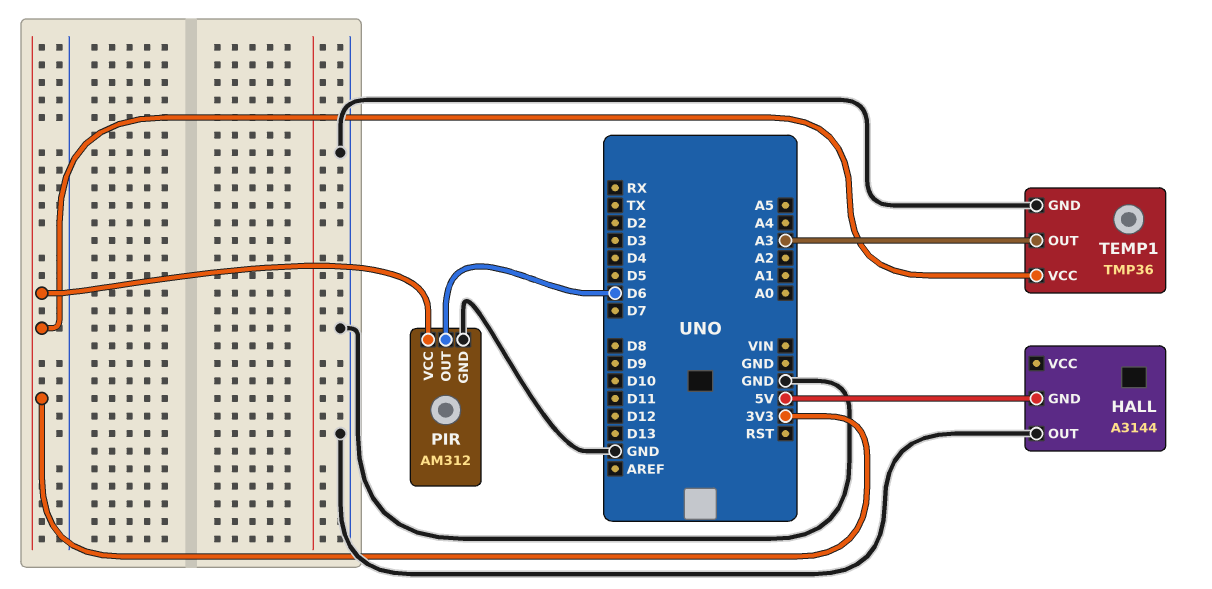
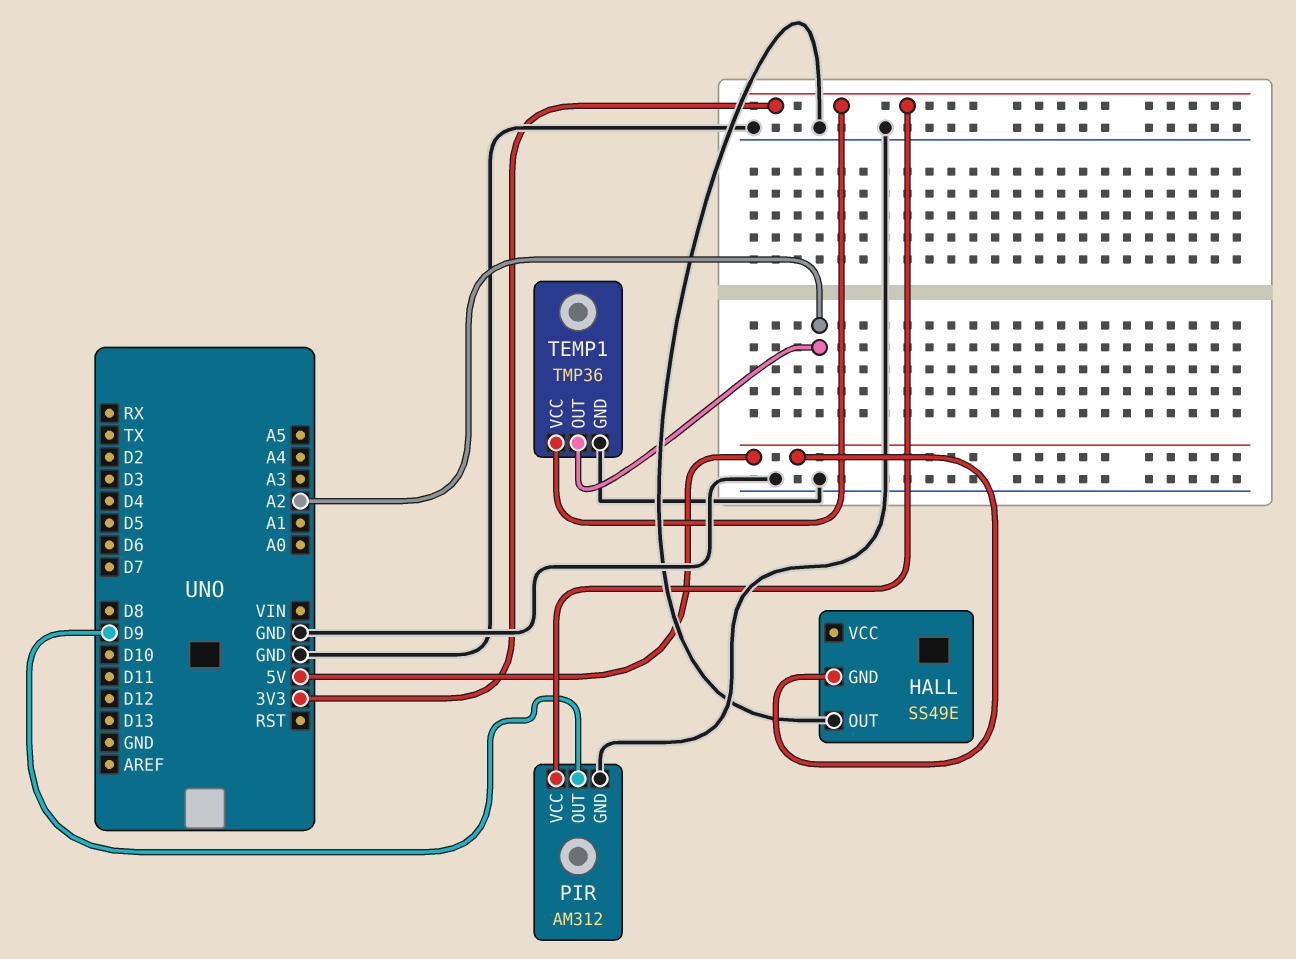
HALL: A3144 -> SS49E
PIR pin OUT: D6 -> D9
TEMP1 pin OUT: A3 -> A2

